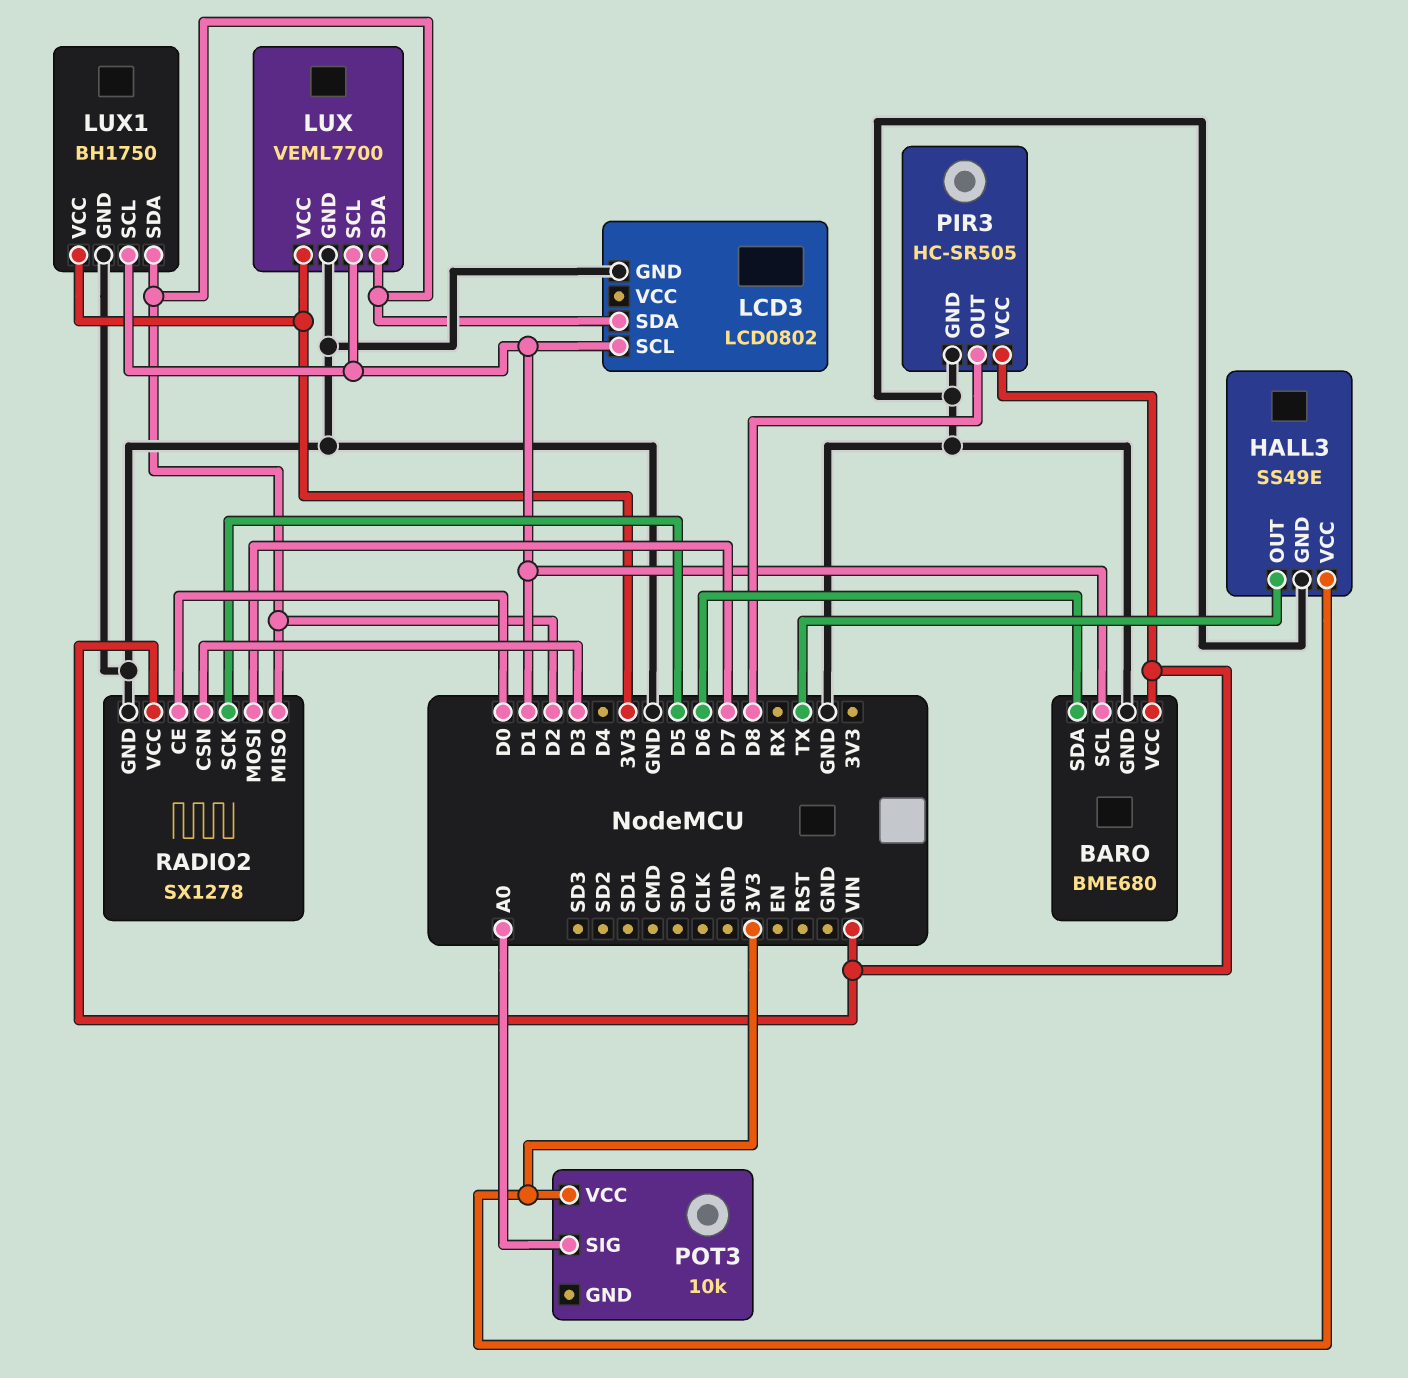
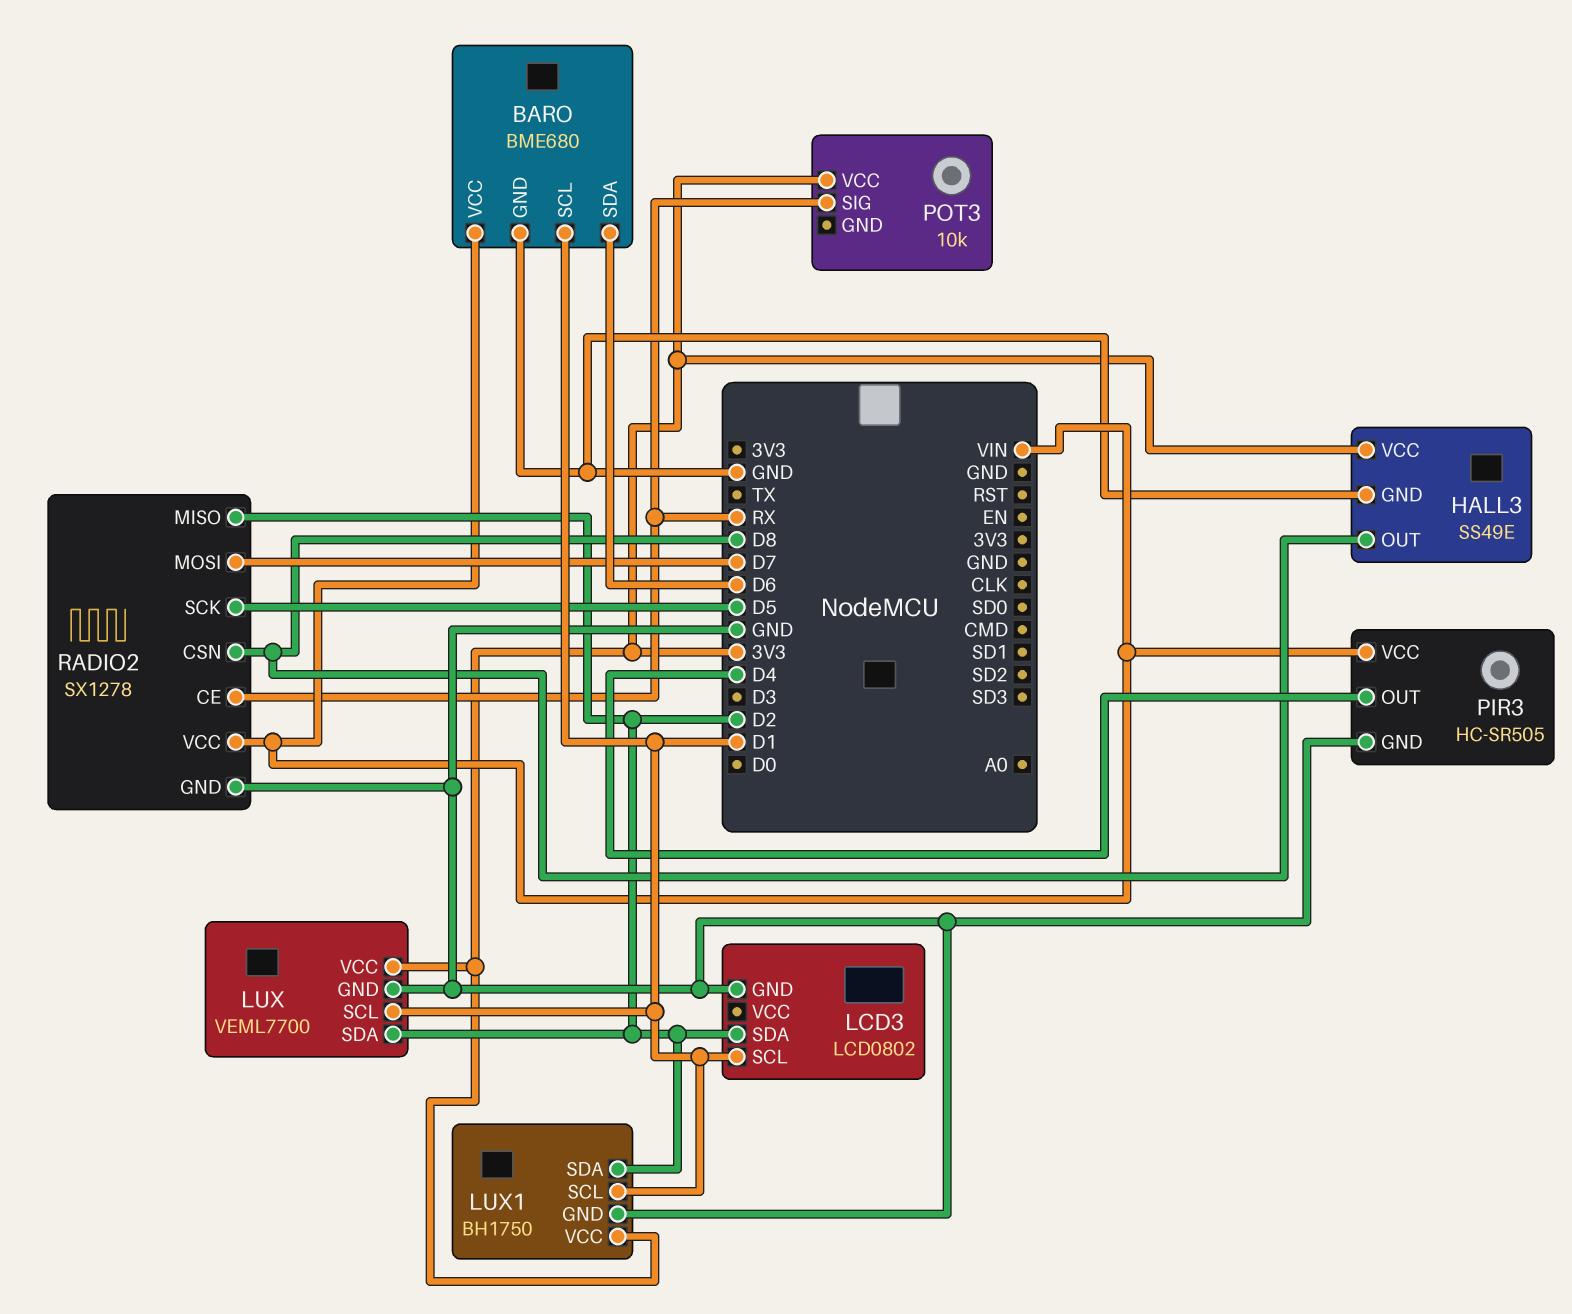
HALL3 pin OUT: TX -> D8
PIR3 pin OUT: D8 -> D4
POT3 pin SIG: A0 -> RX
RADIO2 pin CE: D0 -> RX
RADIO2 pin CSN: D3 -> D8

